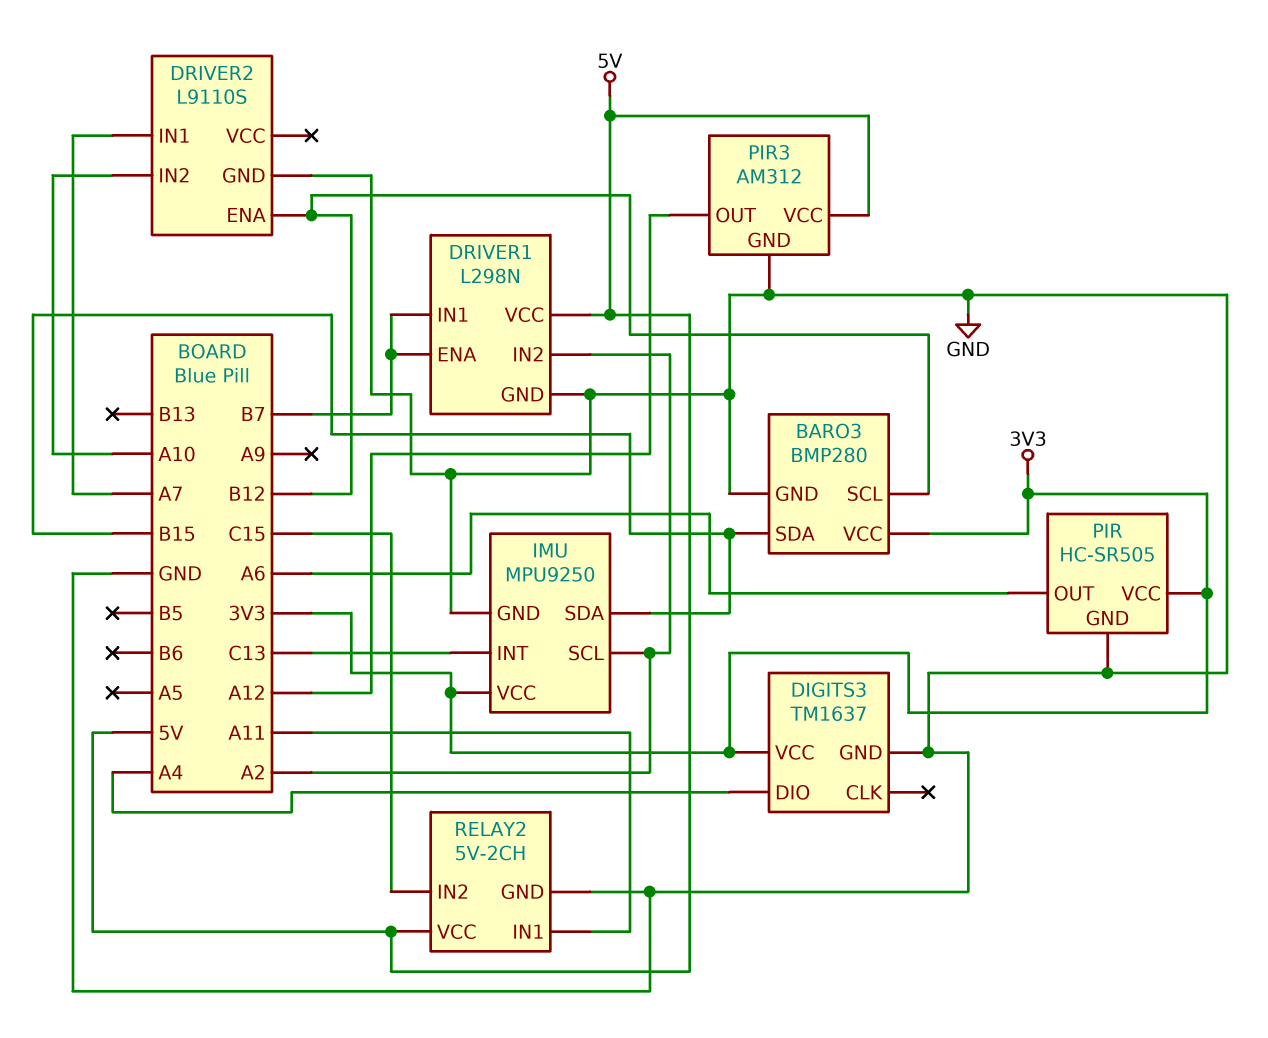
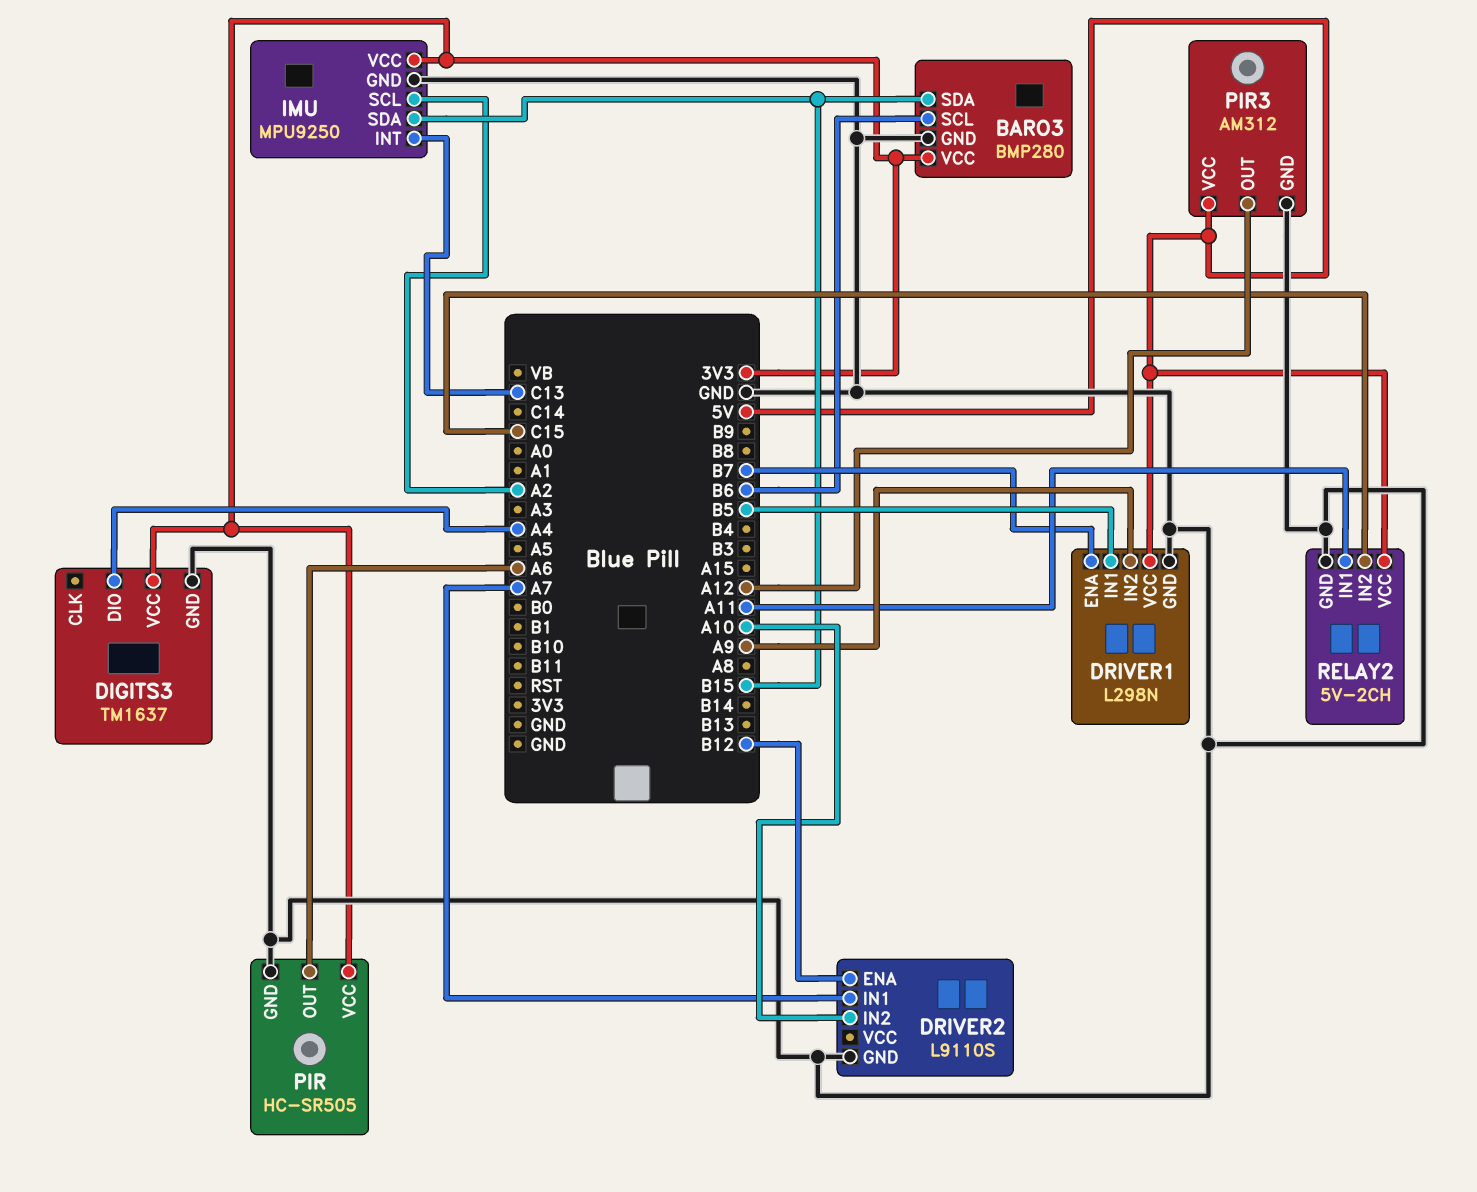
BARO3 pin SCL: B12 -> B6
DRIVER1 pin IN1: B7 -> B5
DRIVER1 pin IN2: A2 -> A9

